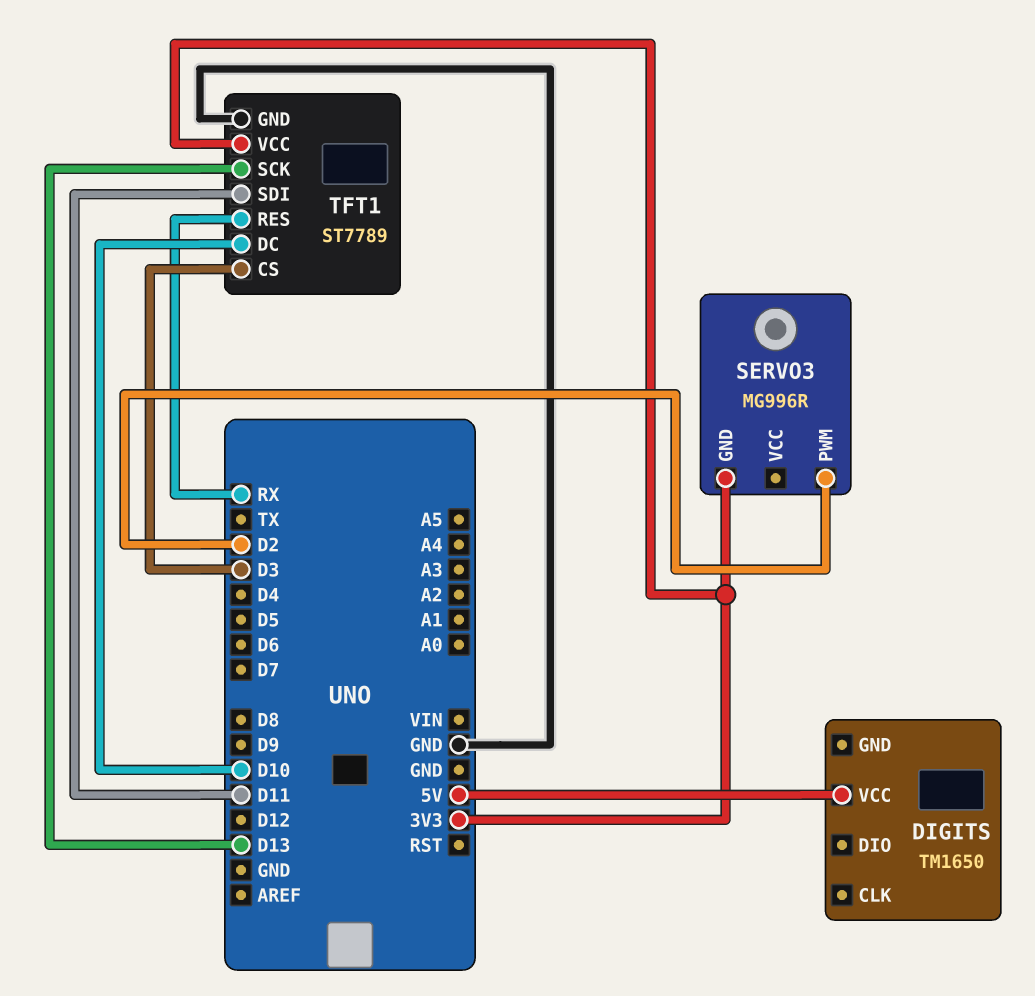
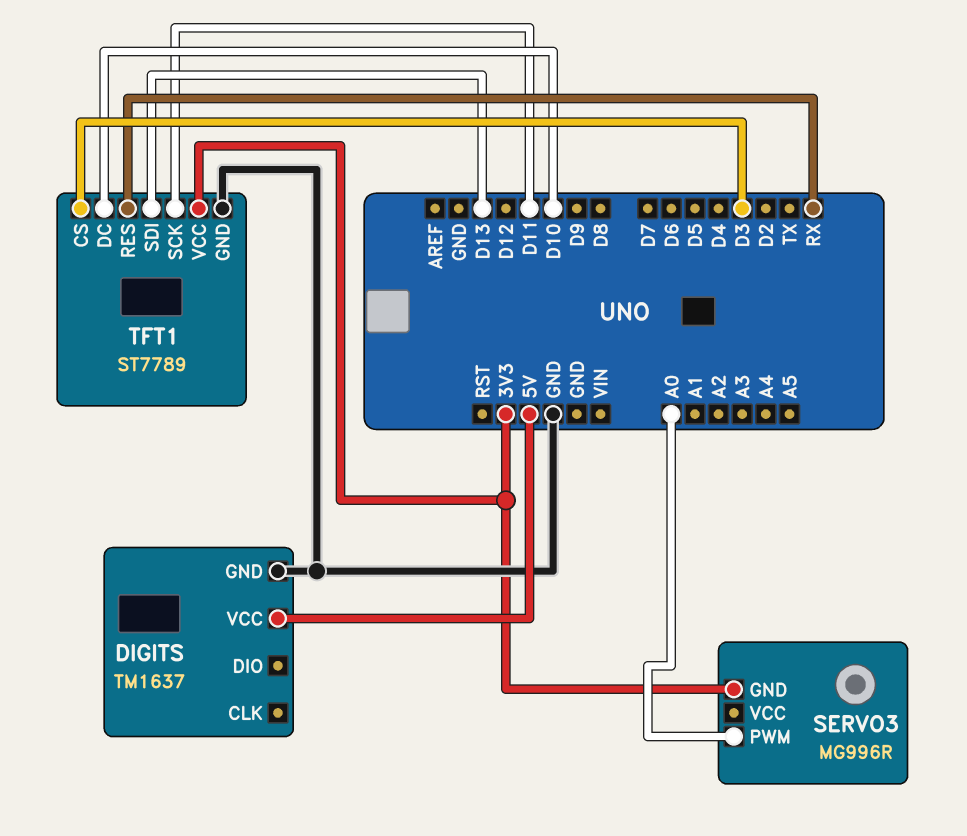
DIGITS: TM1650 -> TM1637
DIGITS pin GND: none -> GND
SERVO3 pin PWM: D2 -> A0
TFT1 pin SCK: D13 -> D11
TFT1 pin SDI: D11 -> D13

